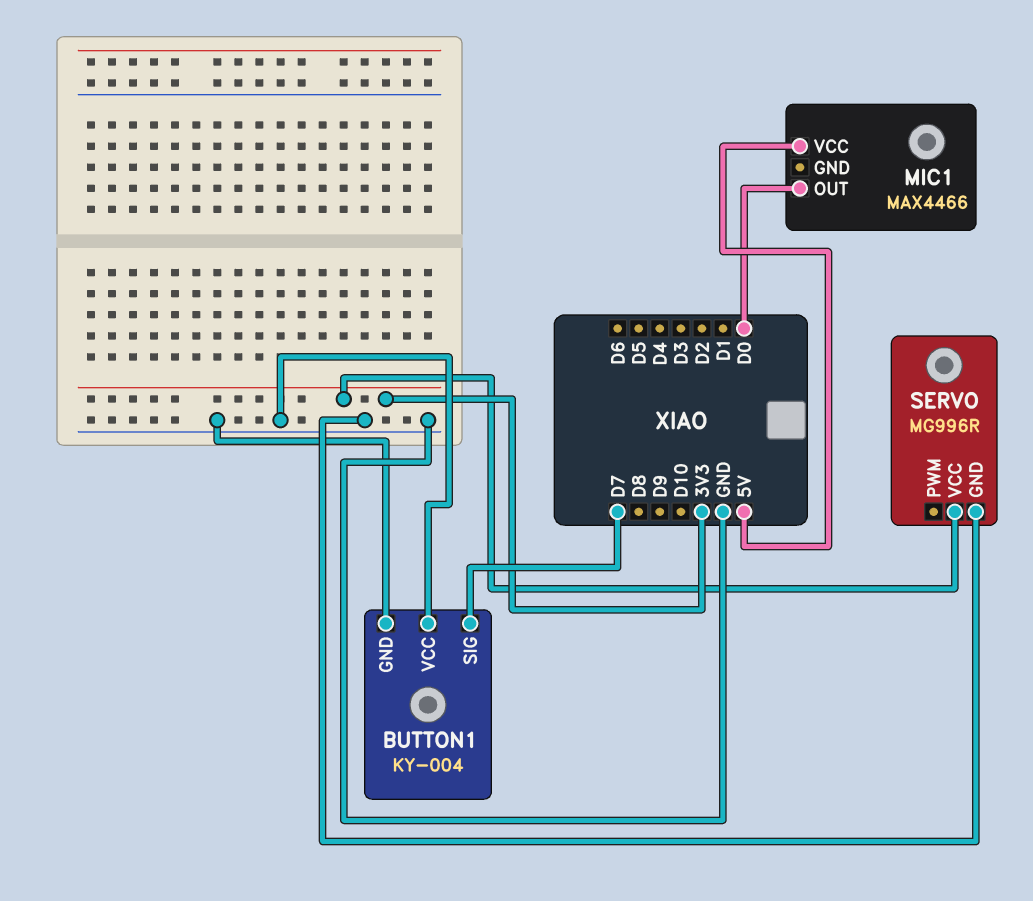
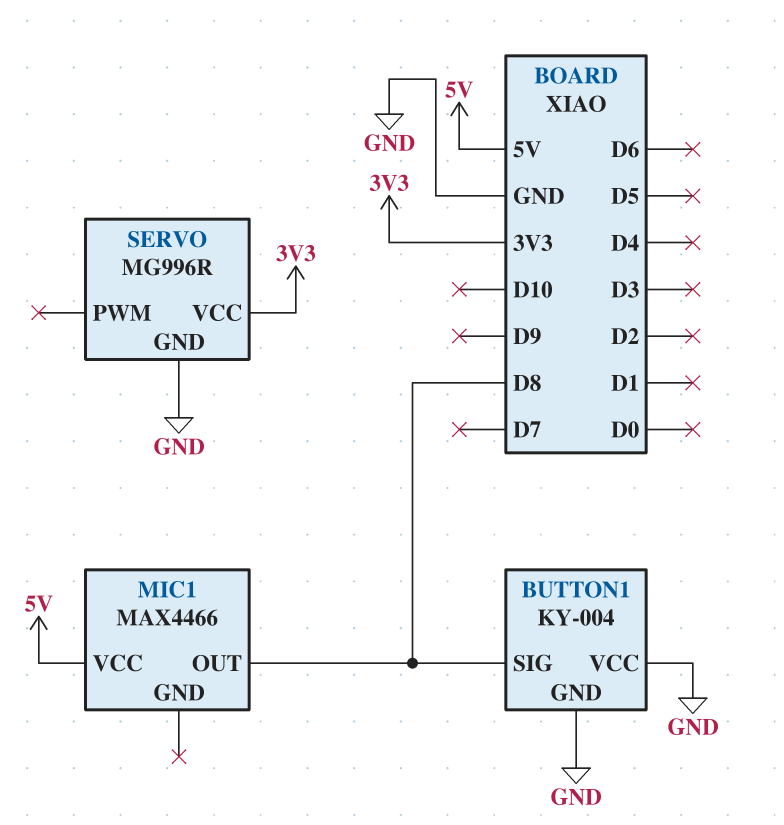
BUTTON1 pin SIG: D7 -> D8
MIC1 pin OUT: D0 -> D8

